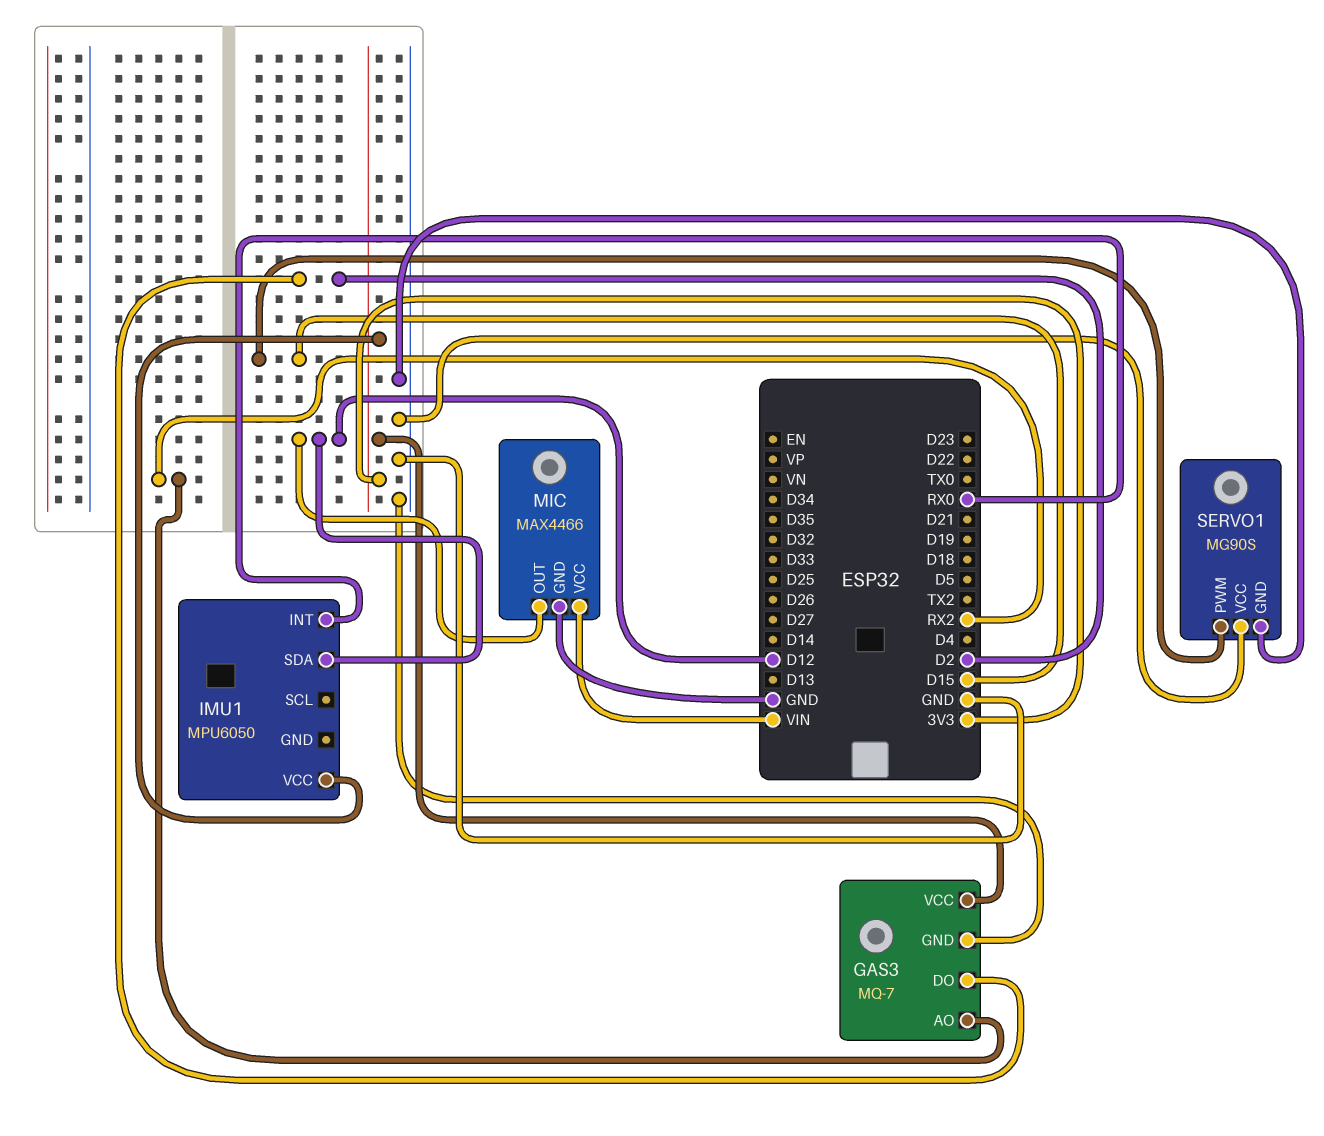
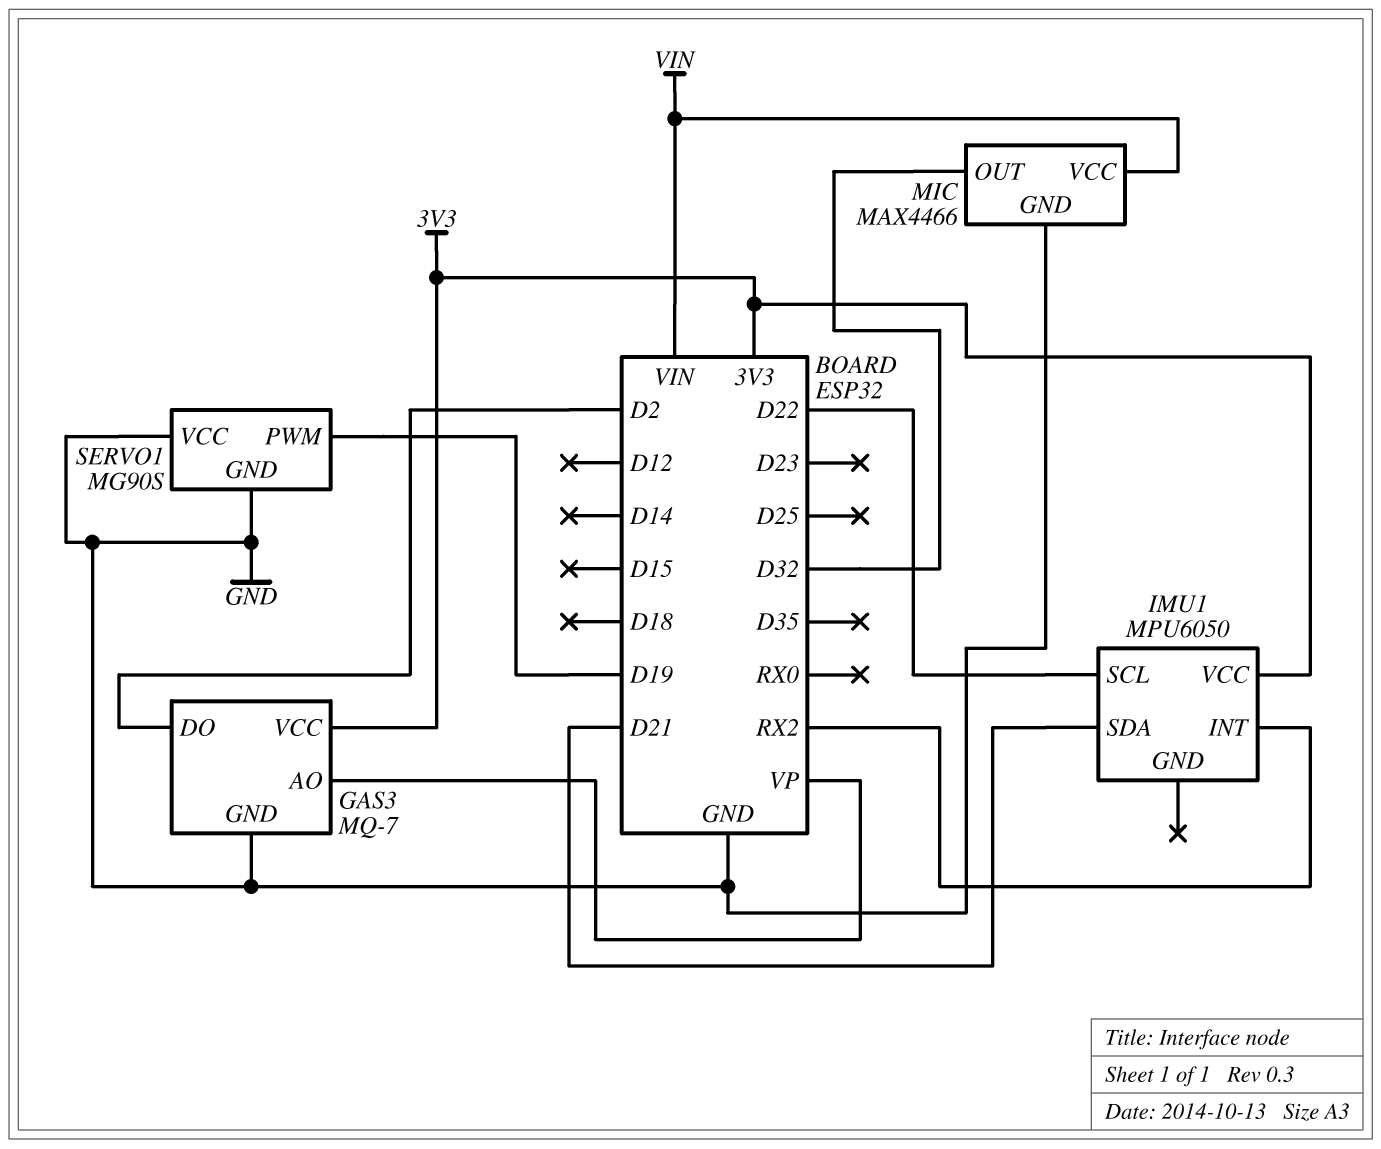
GAS3 pin AO: RX2 -> VP
IMU1 pin INT: RX0 -> RX2
IMU1 pin SCL: none -> D22
IMU1 pin SDA: D12 -> D21
MIC pin OUT: D12 -> D32
SERVO1 pin PWM: D15 -> D19

